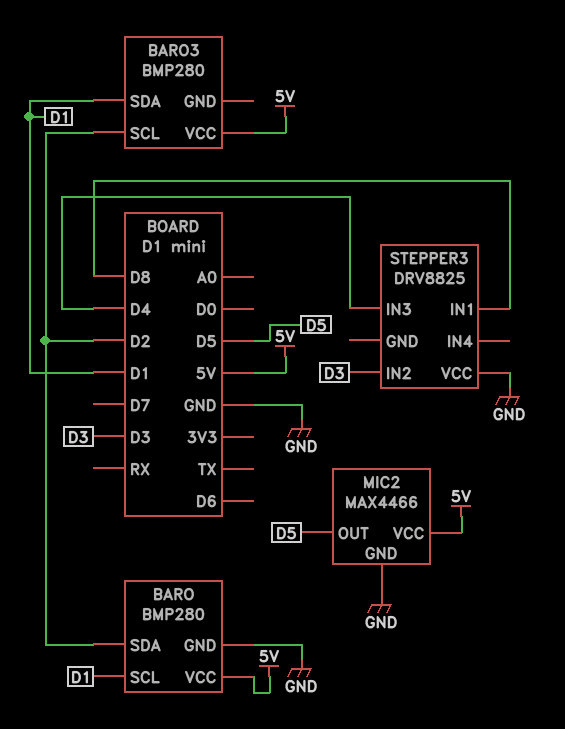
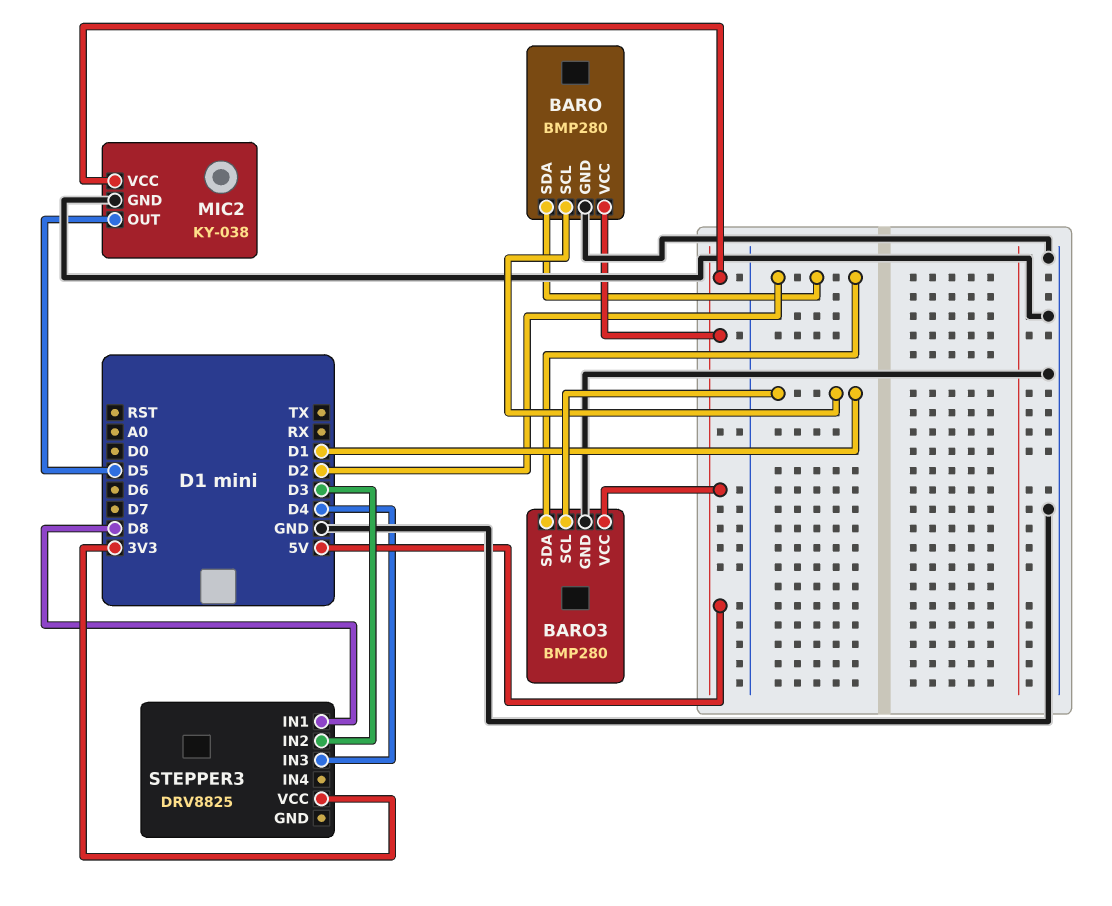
BARO3 pin GND: none -> GND
BARO3 pin SCL: D2 -> D1
BARO3 pin SDA: D1 -> D2
MIC2: MAX4466 -> KY-038
STEPPER3 pin VCC: GND -> 3V3

